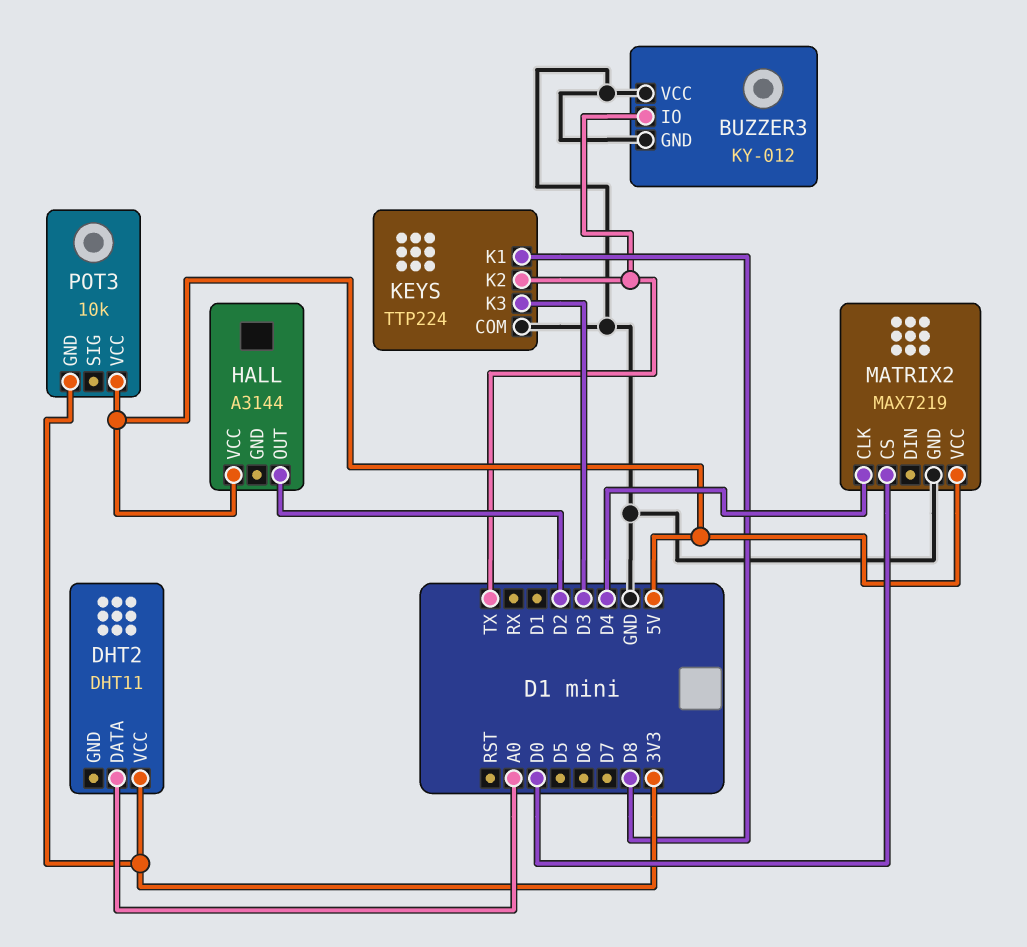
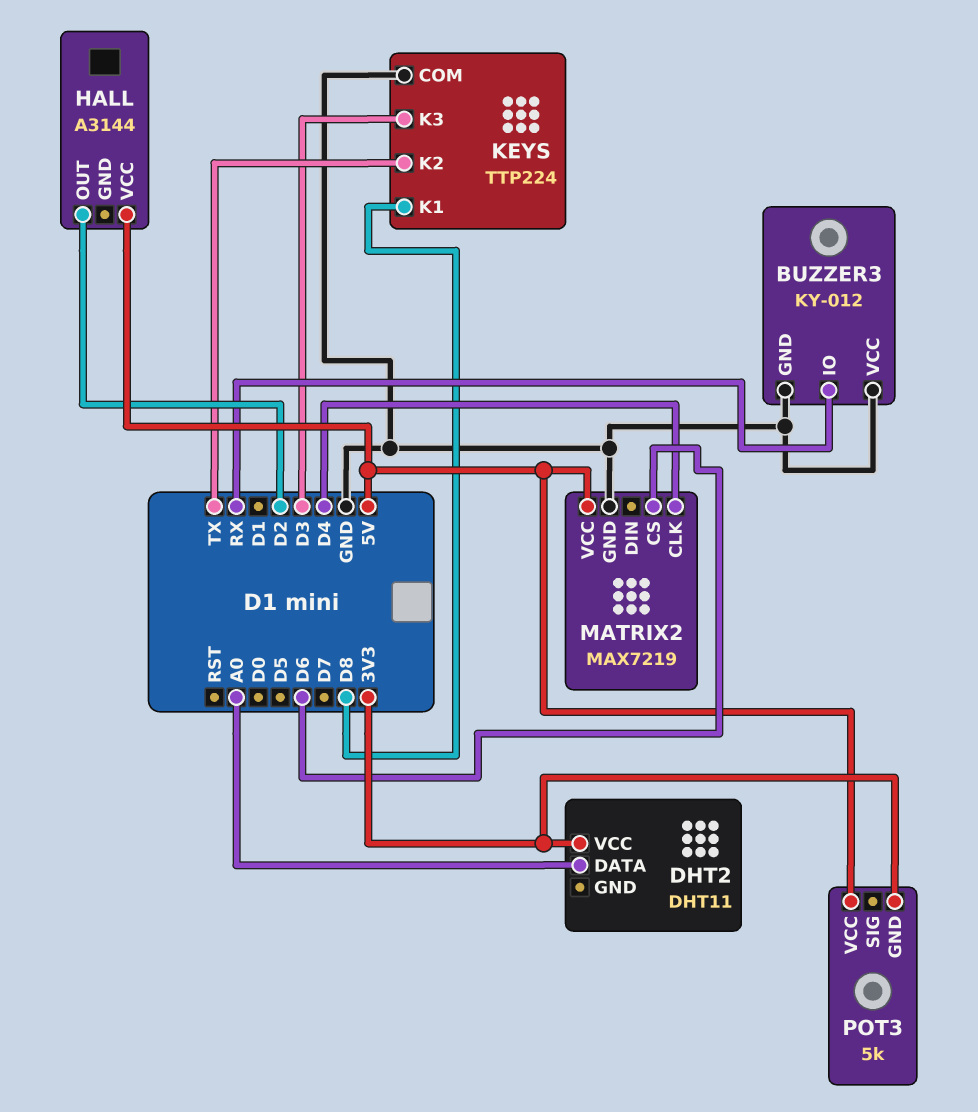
BUZZER3 pin IO: TX -> RX
MATRIX2 pin CS: D0 -> D6
POT3: 10k -> 5k

